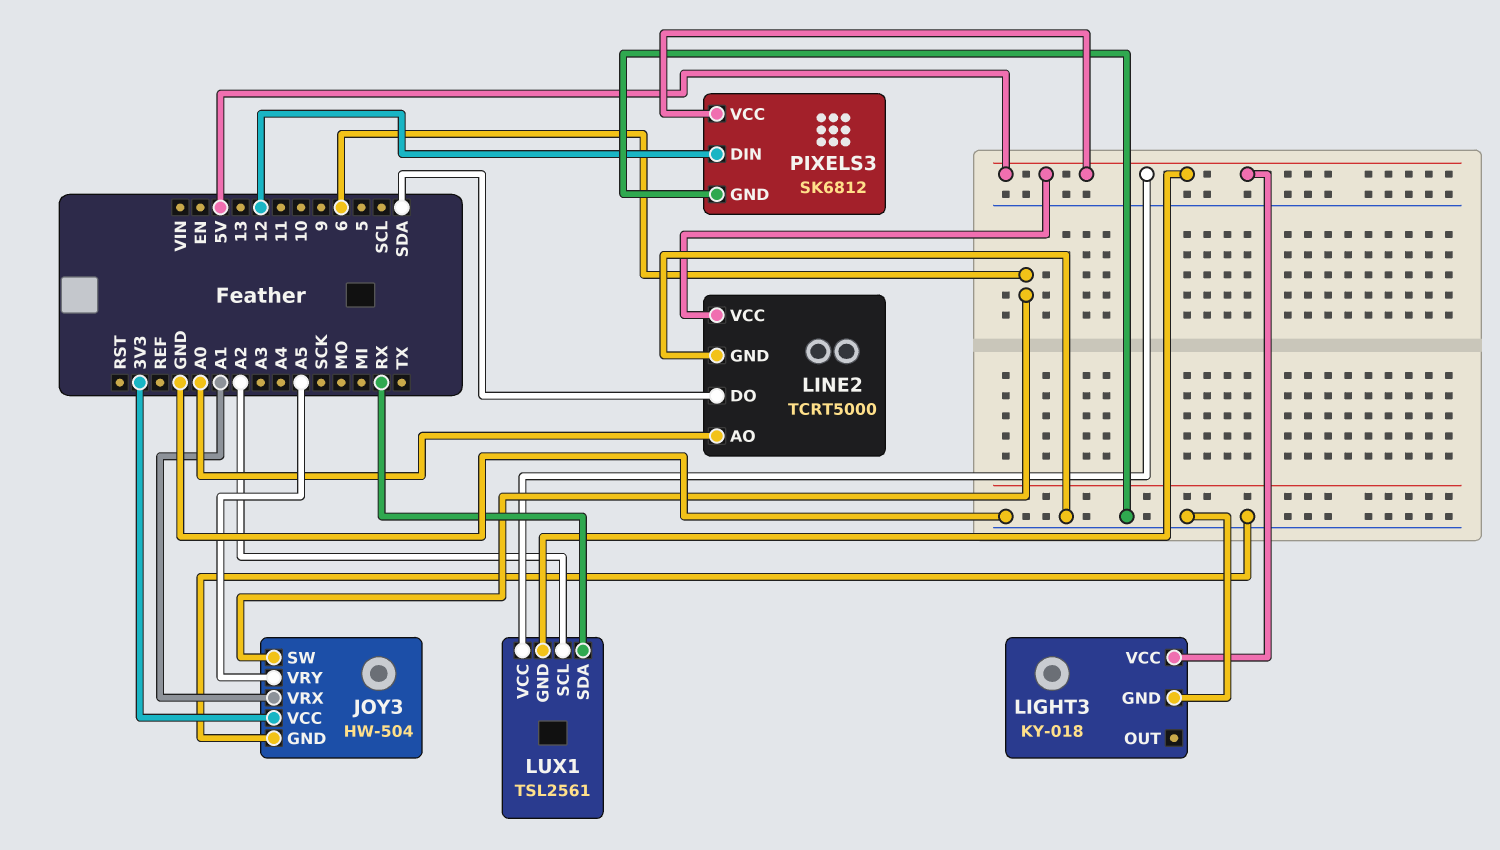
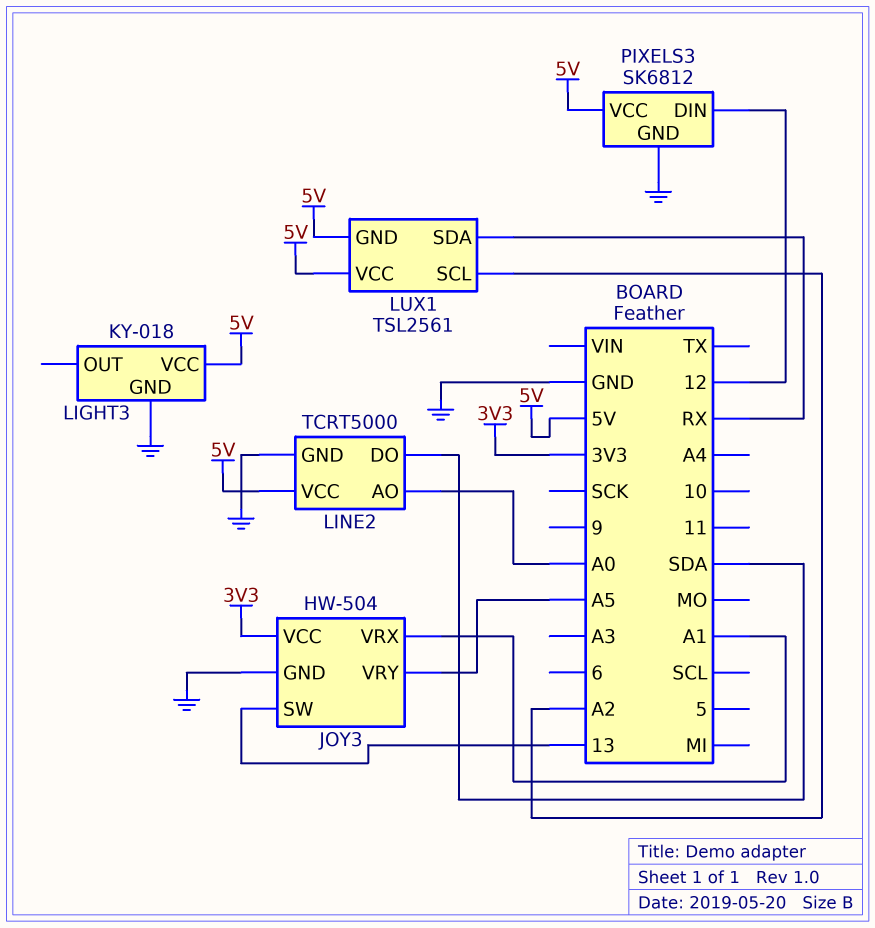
JOY3 pin SW: 6 -> 13

